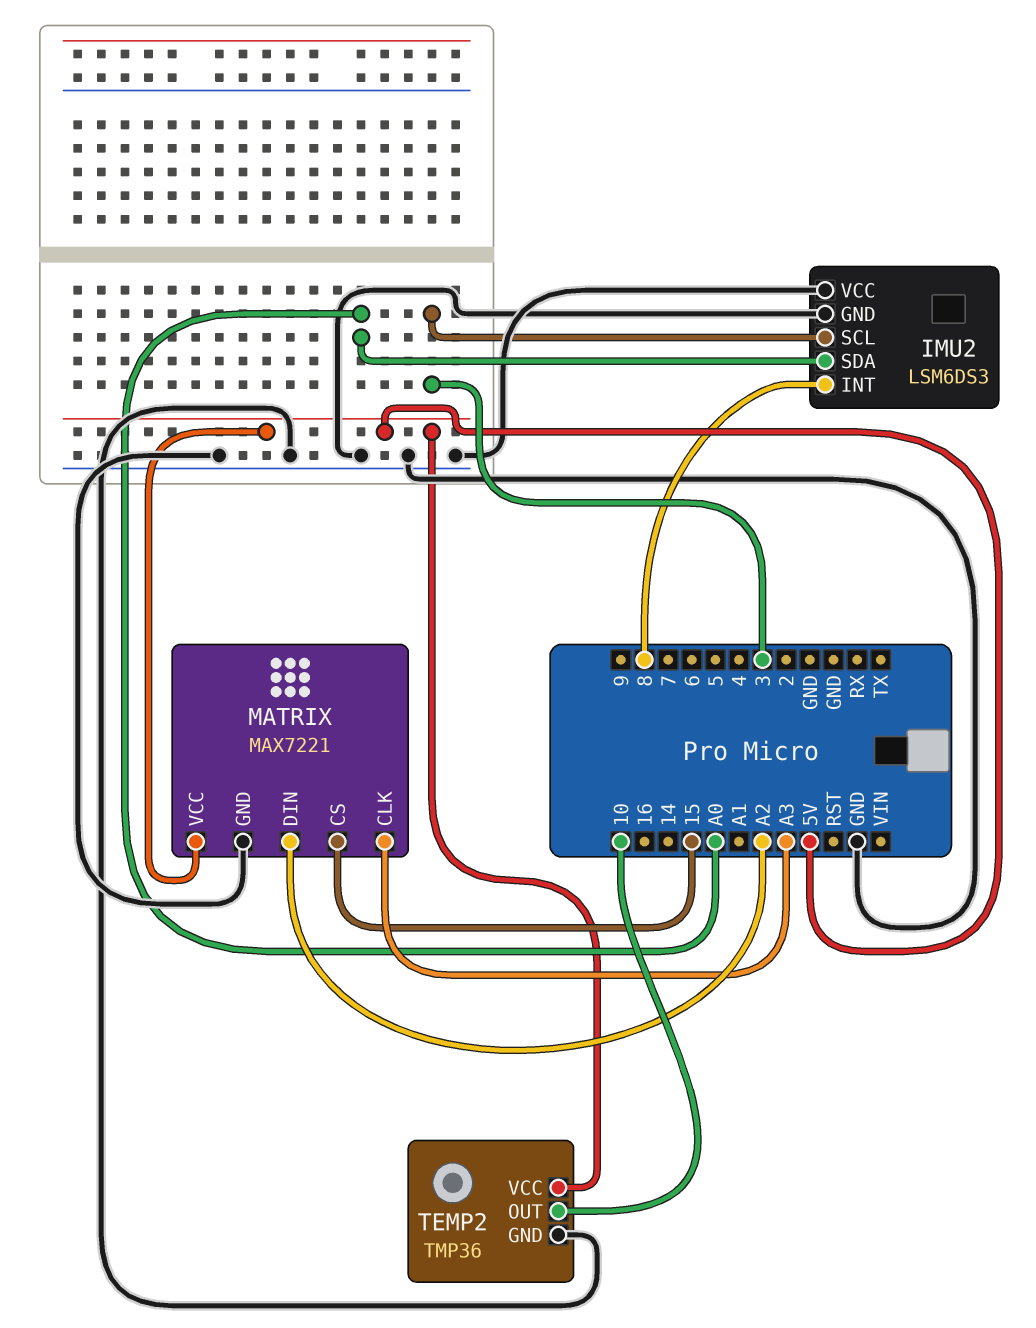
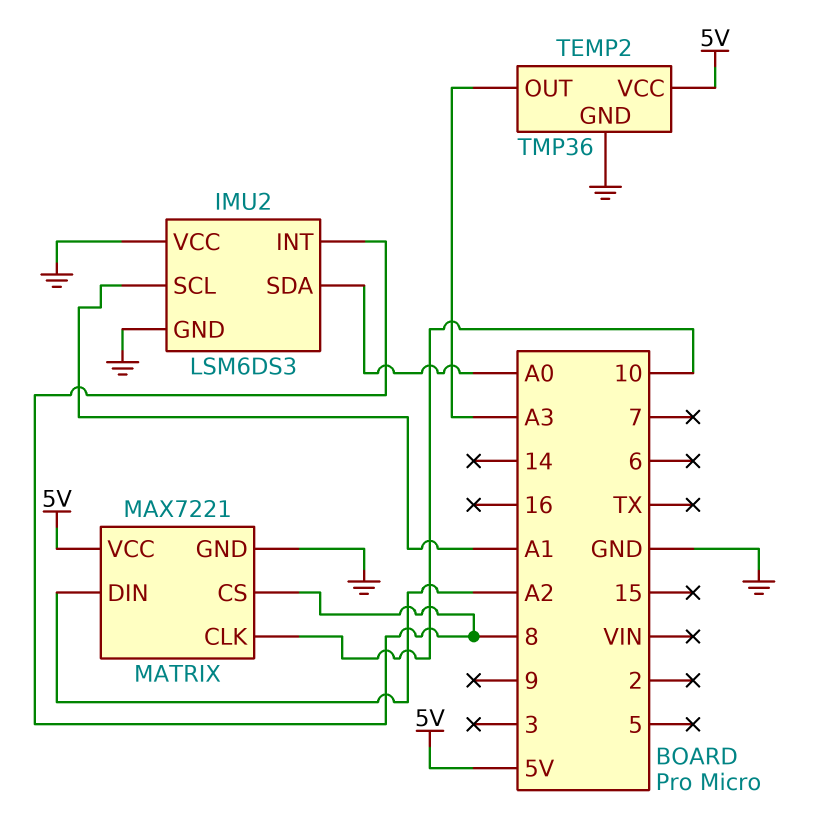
IMU2 pin SCL: 3 -> A1
MATRIX pin CLK: A3 -> 10
MATRIX pin CS: 15 -> 8
TEMP2 pin OUT: 10 -> A3

